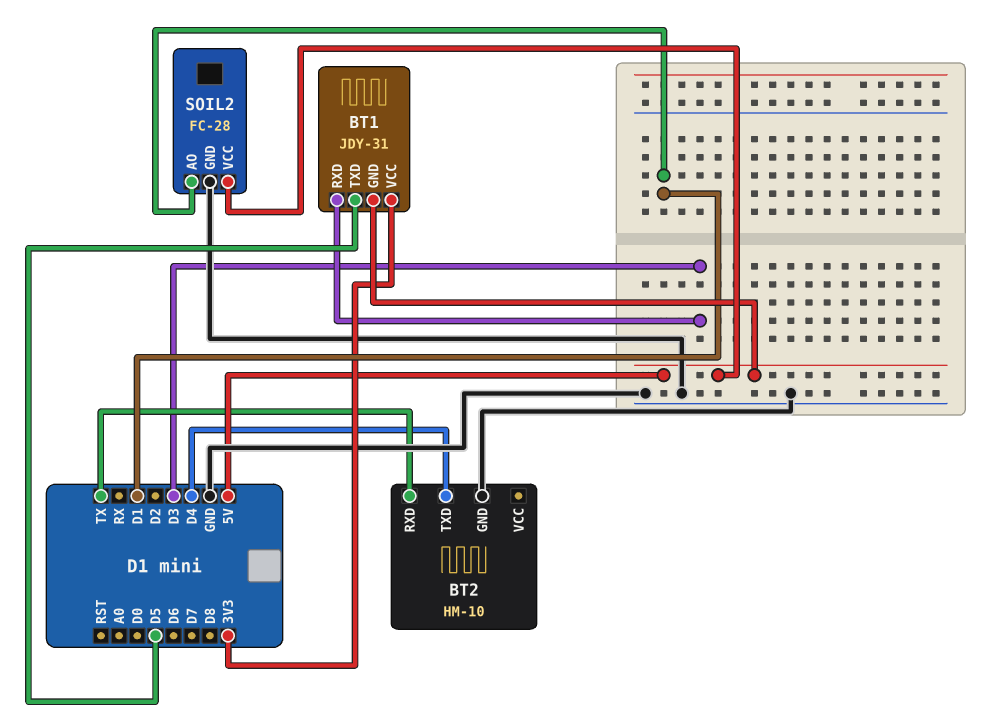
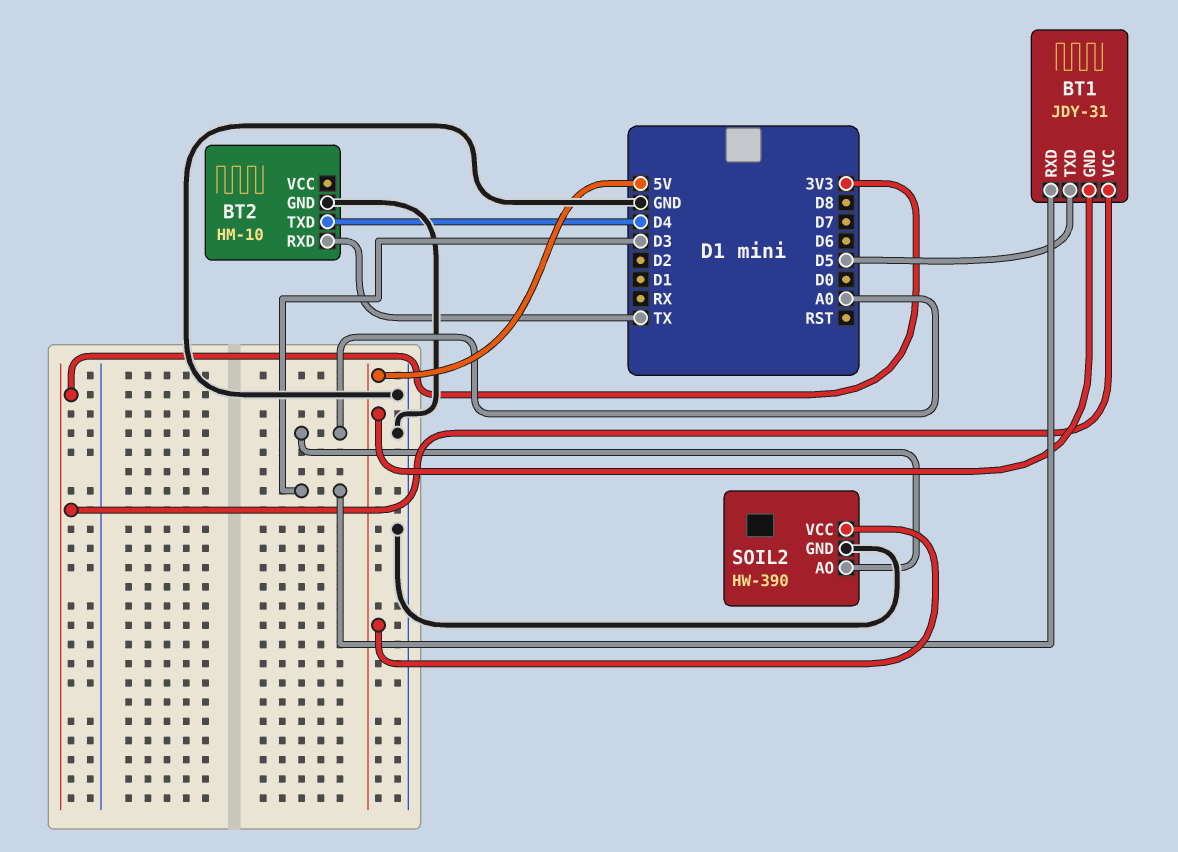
SOIL2: FC-28 -> HW-390
SOIL2 pin AO: D1 -> A0

